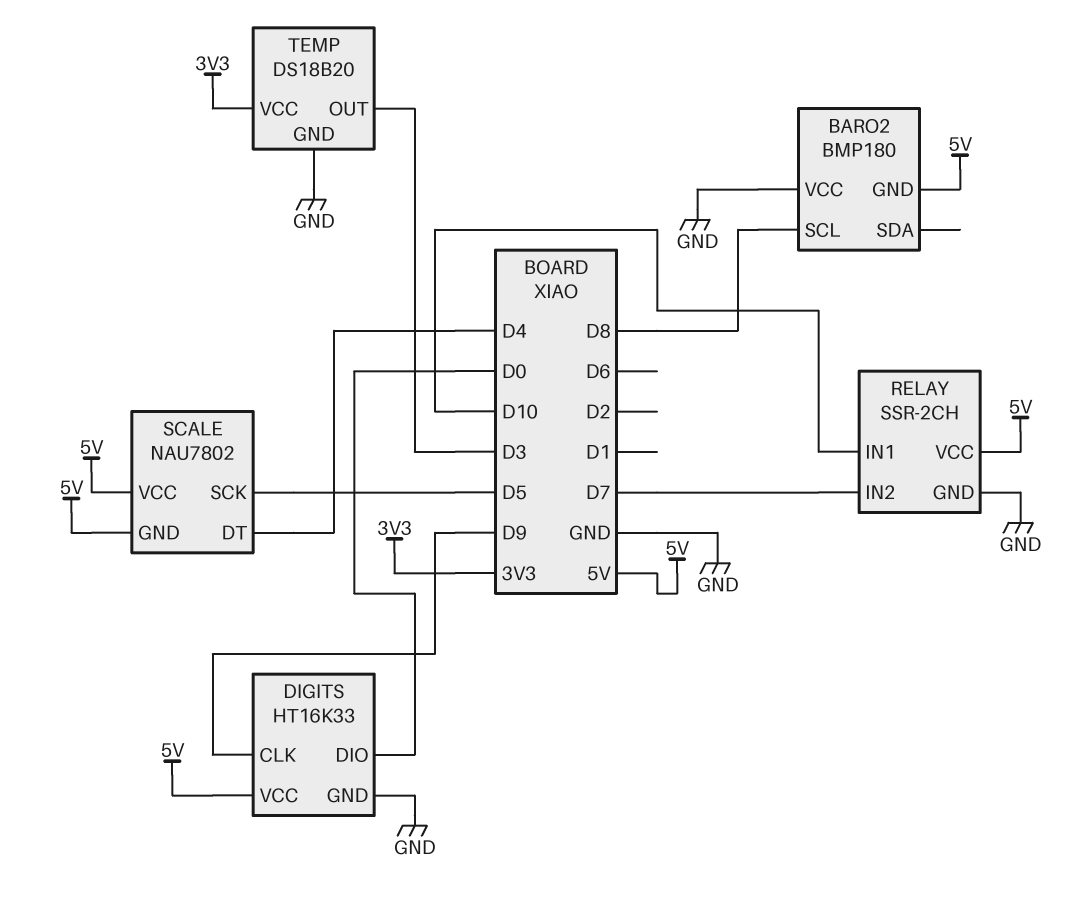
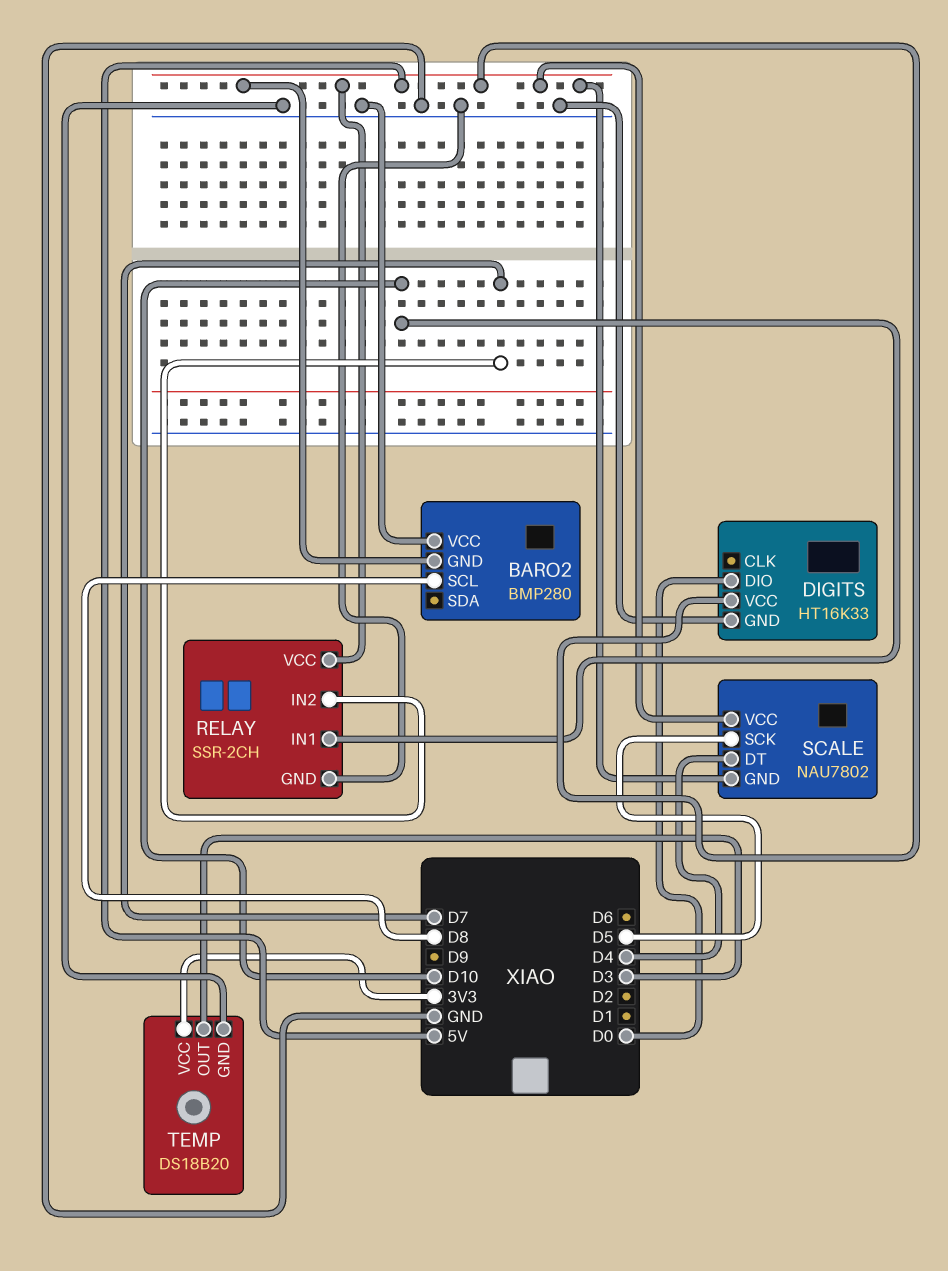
BARO2: BMP180 -> BMP280
DIGITS pin CLK: D9 -> none

